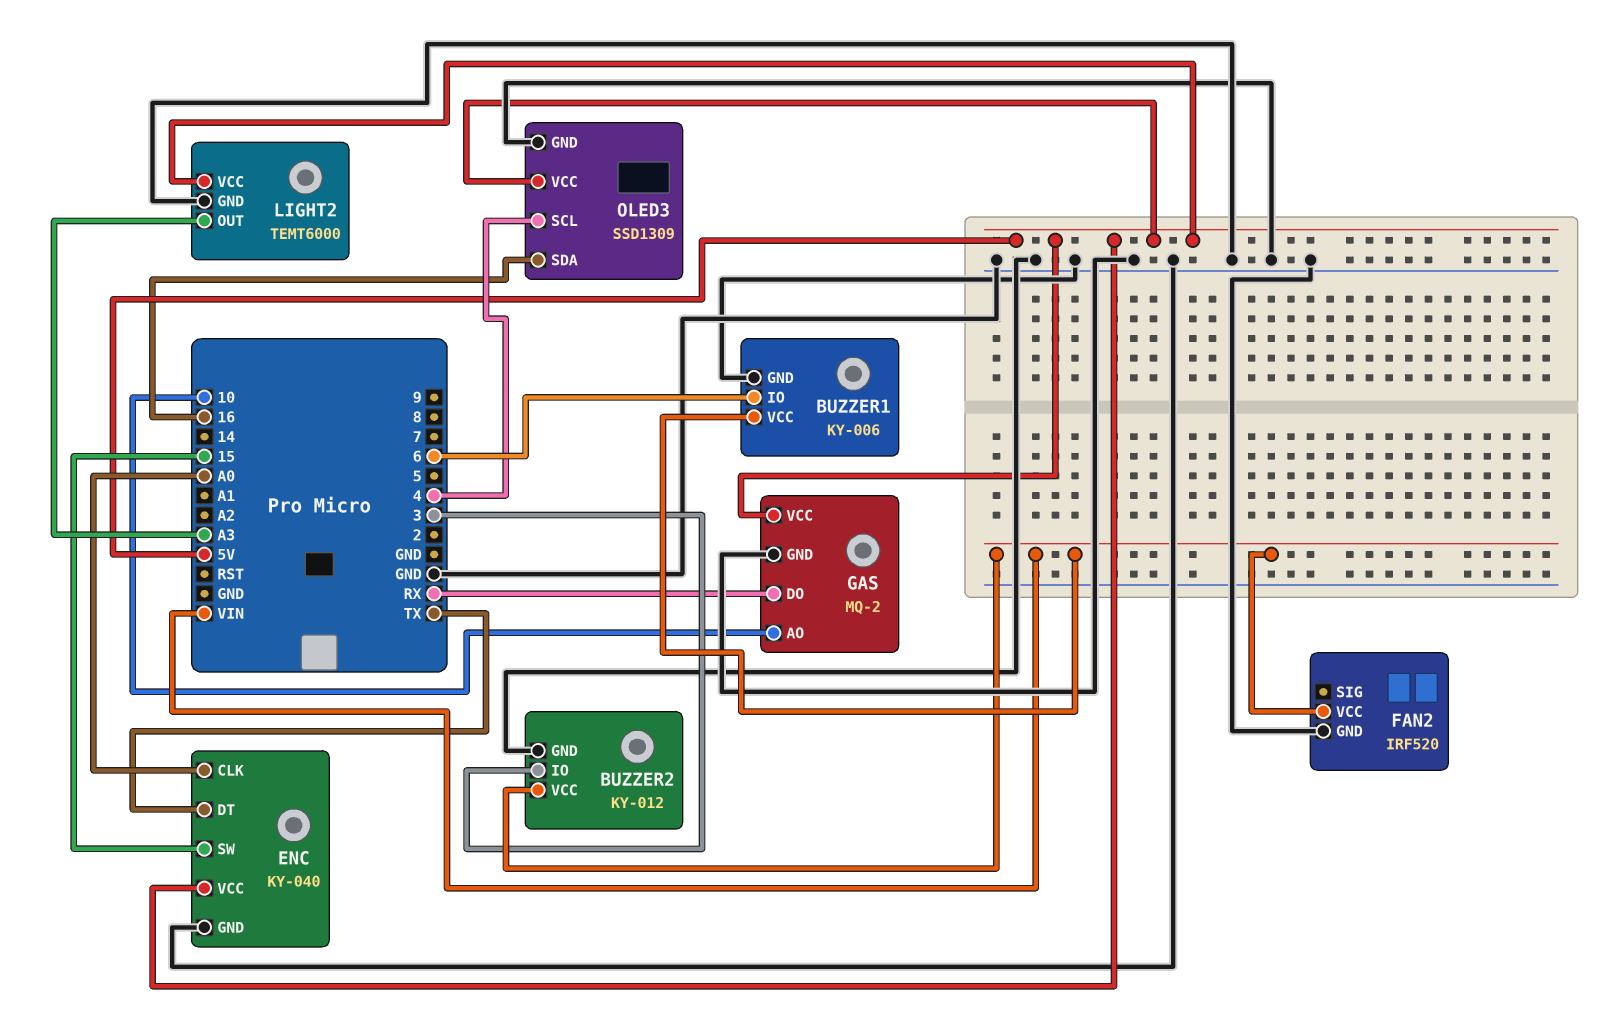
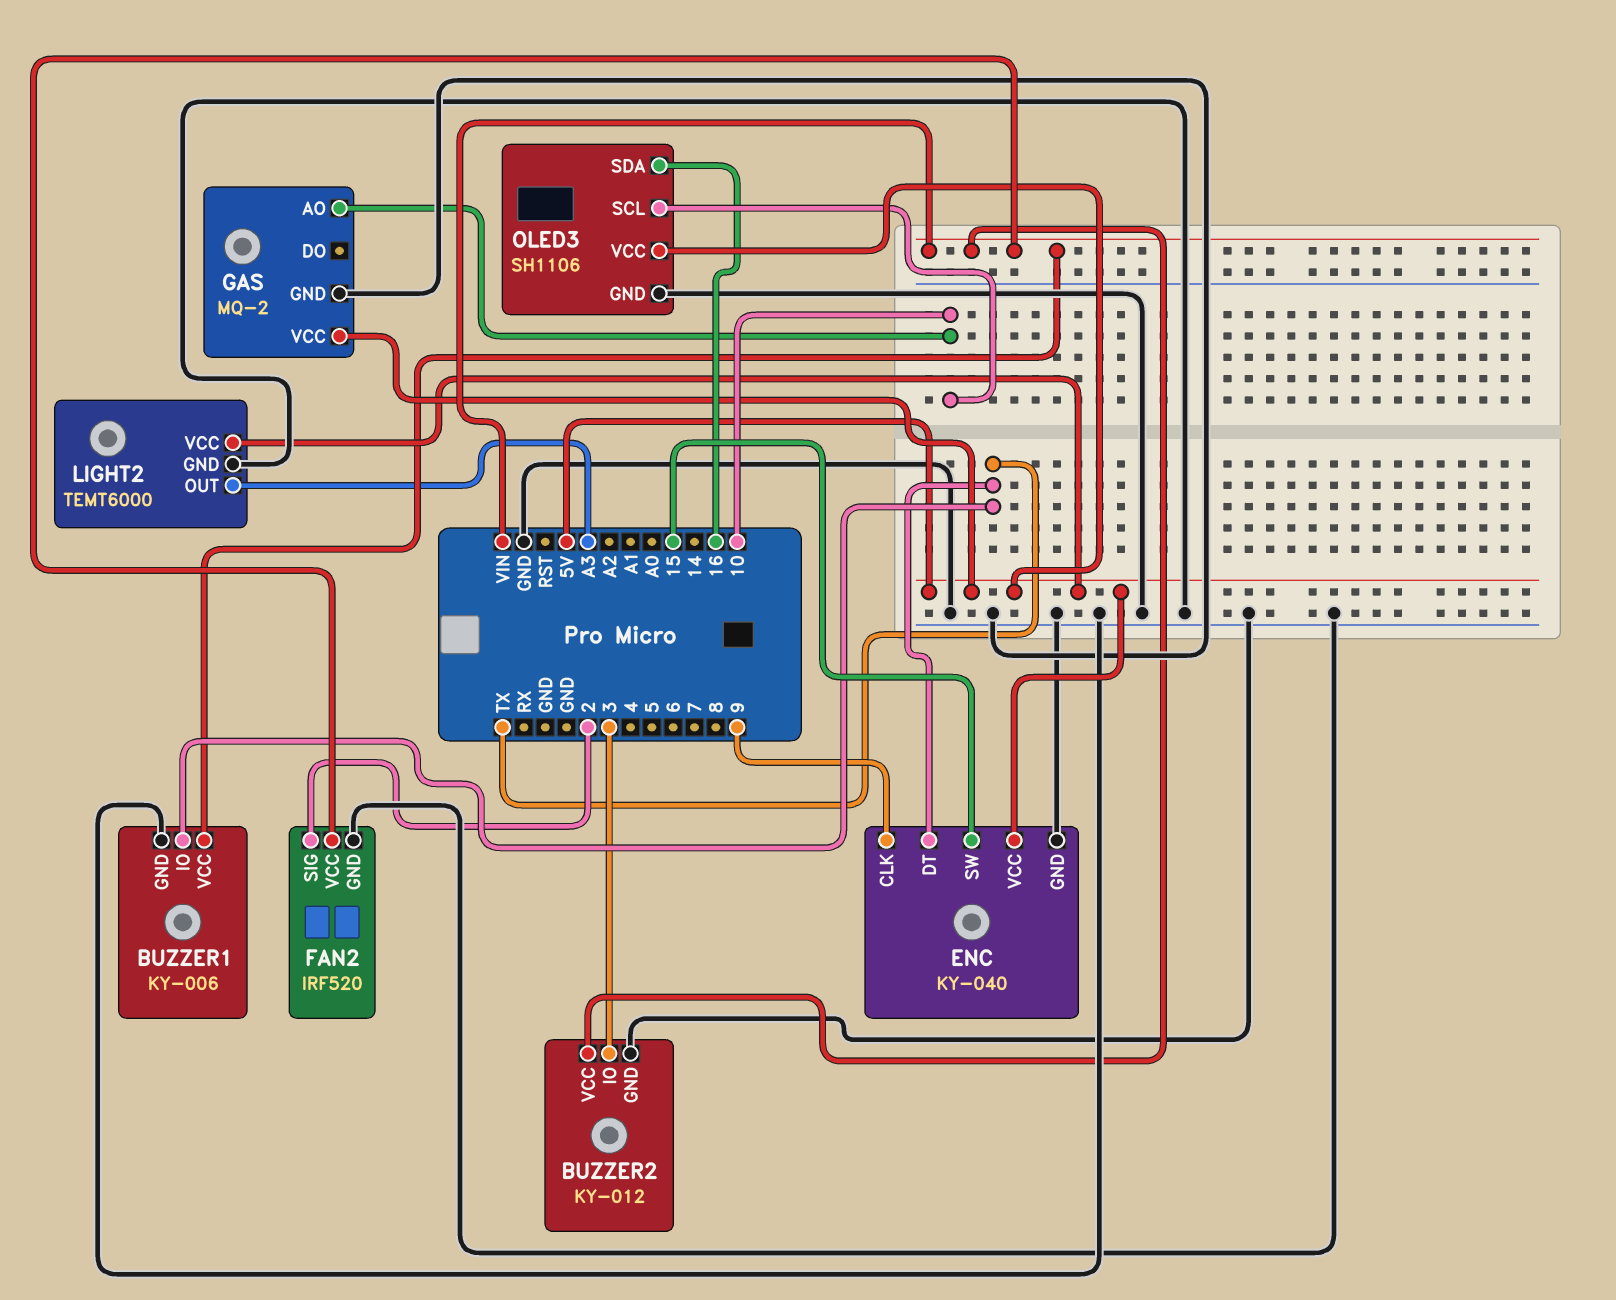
BUZZER1 pin IO: 6 -> TX
ENC pin CLK: A0 -> 9
FAN2 pin SIG: none -> 2
GAS pin DO: RX -> none
OLED3: SSD1309 -> SH1106
OLED3 pin SCL: 4 -> 10

